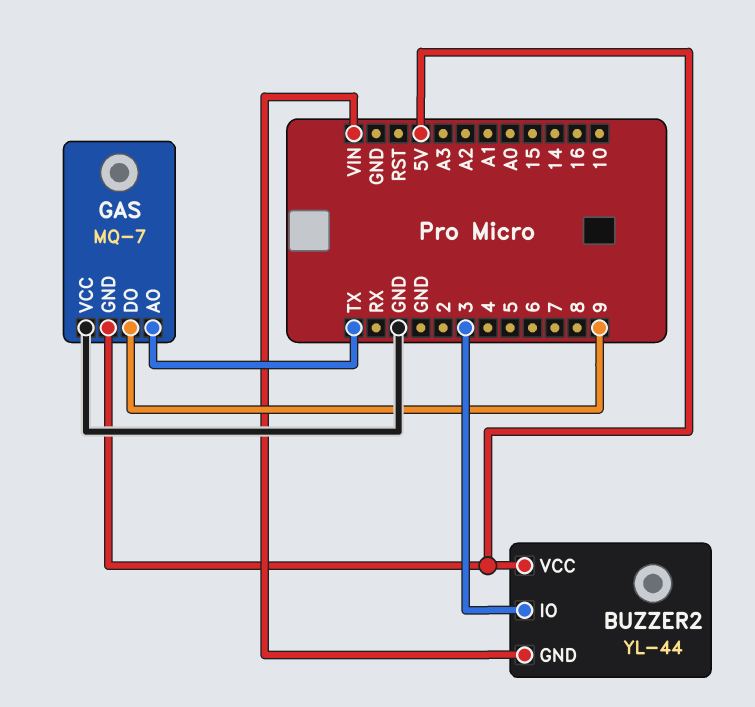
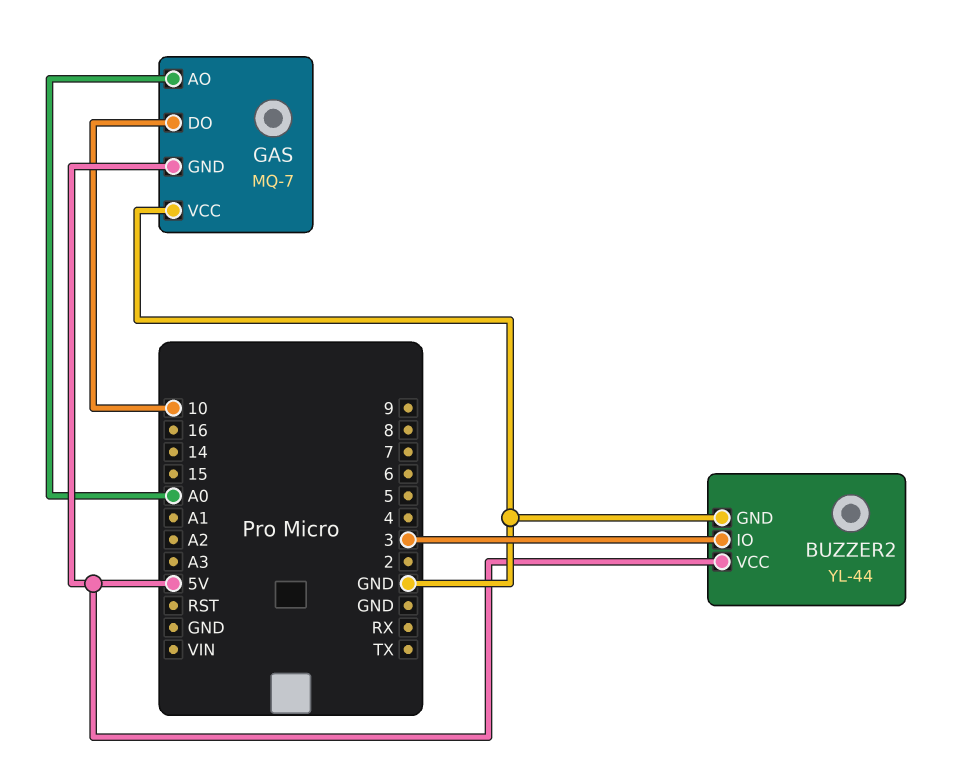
BUZZER2 pin GND: VIN -> GND
GAS pin AO: TX -> A0
GAS pin DO: 9 -> 10

